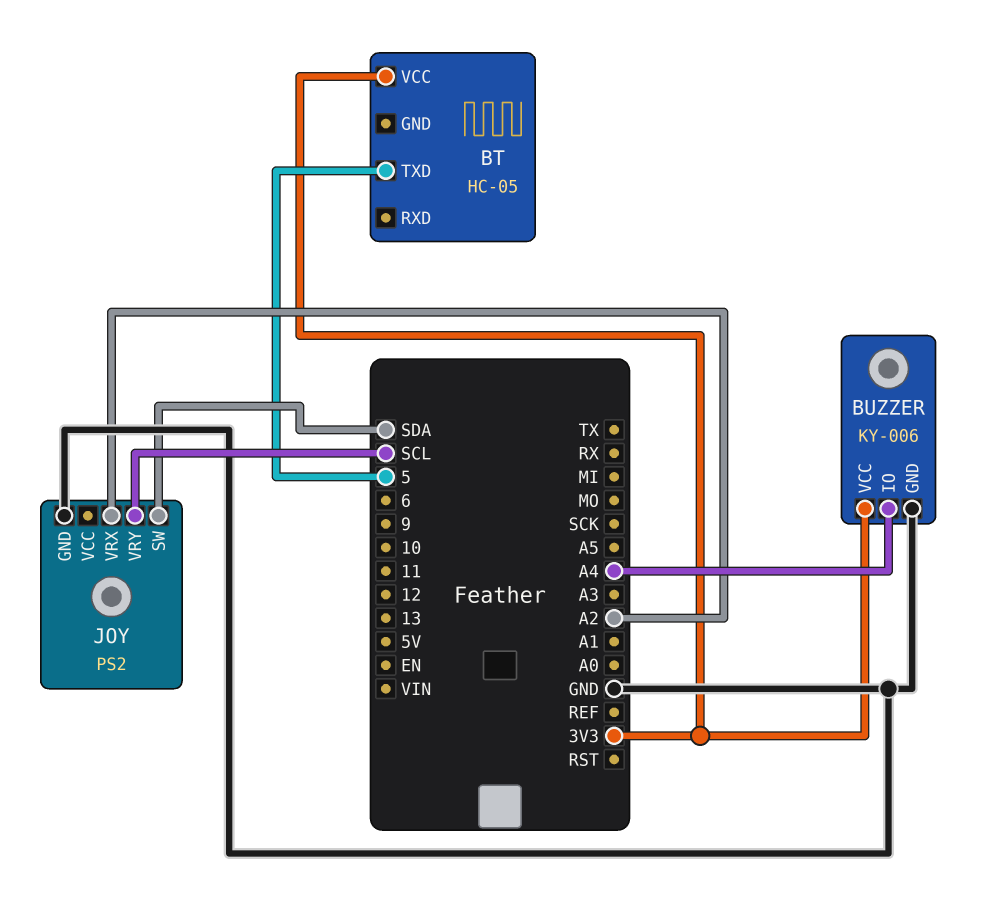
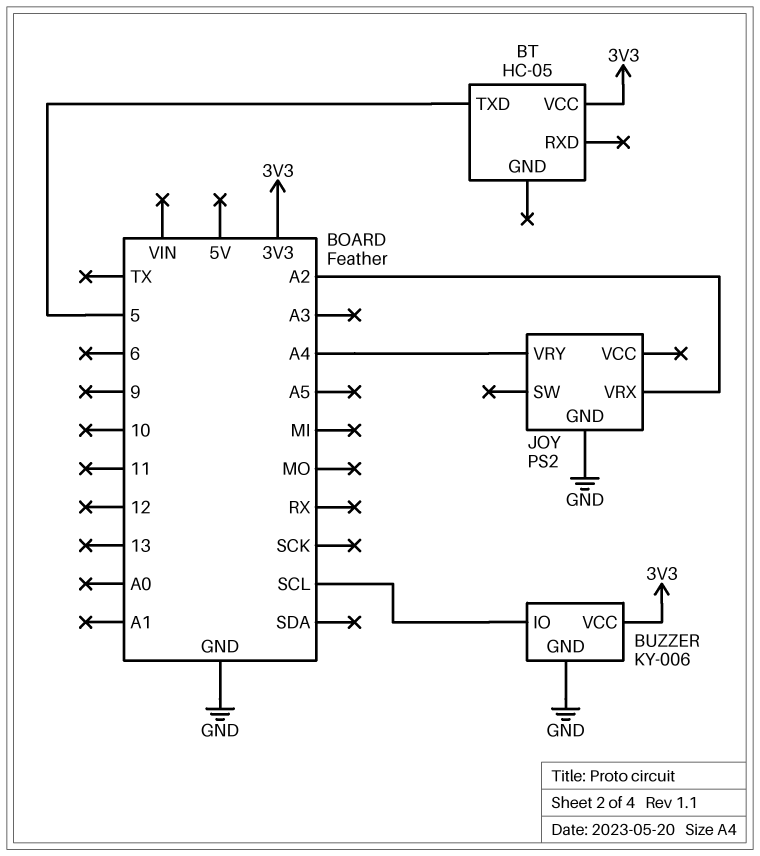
BUZZER pin IO: A4 -> SCL
JOY pin SW: SDA -> none
JOY pin VRY: SCL -> A4

